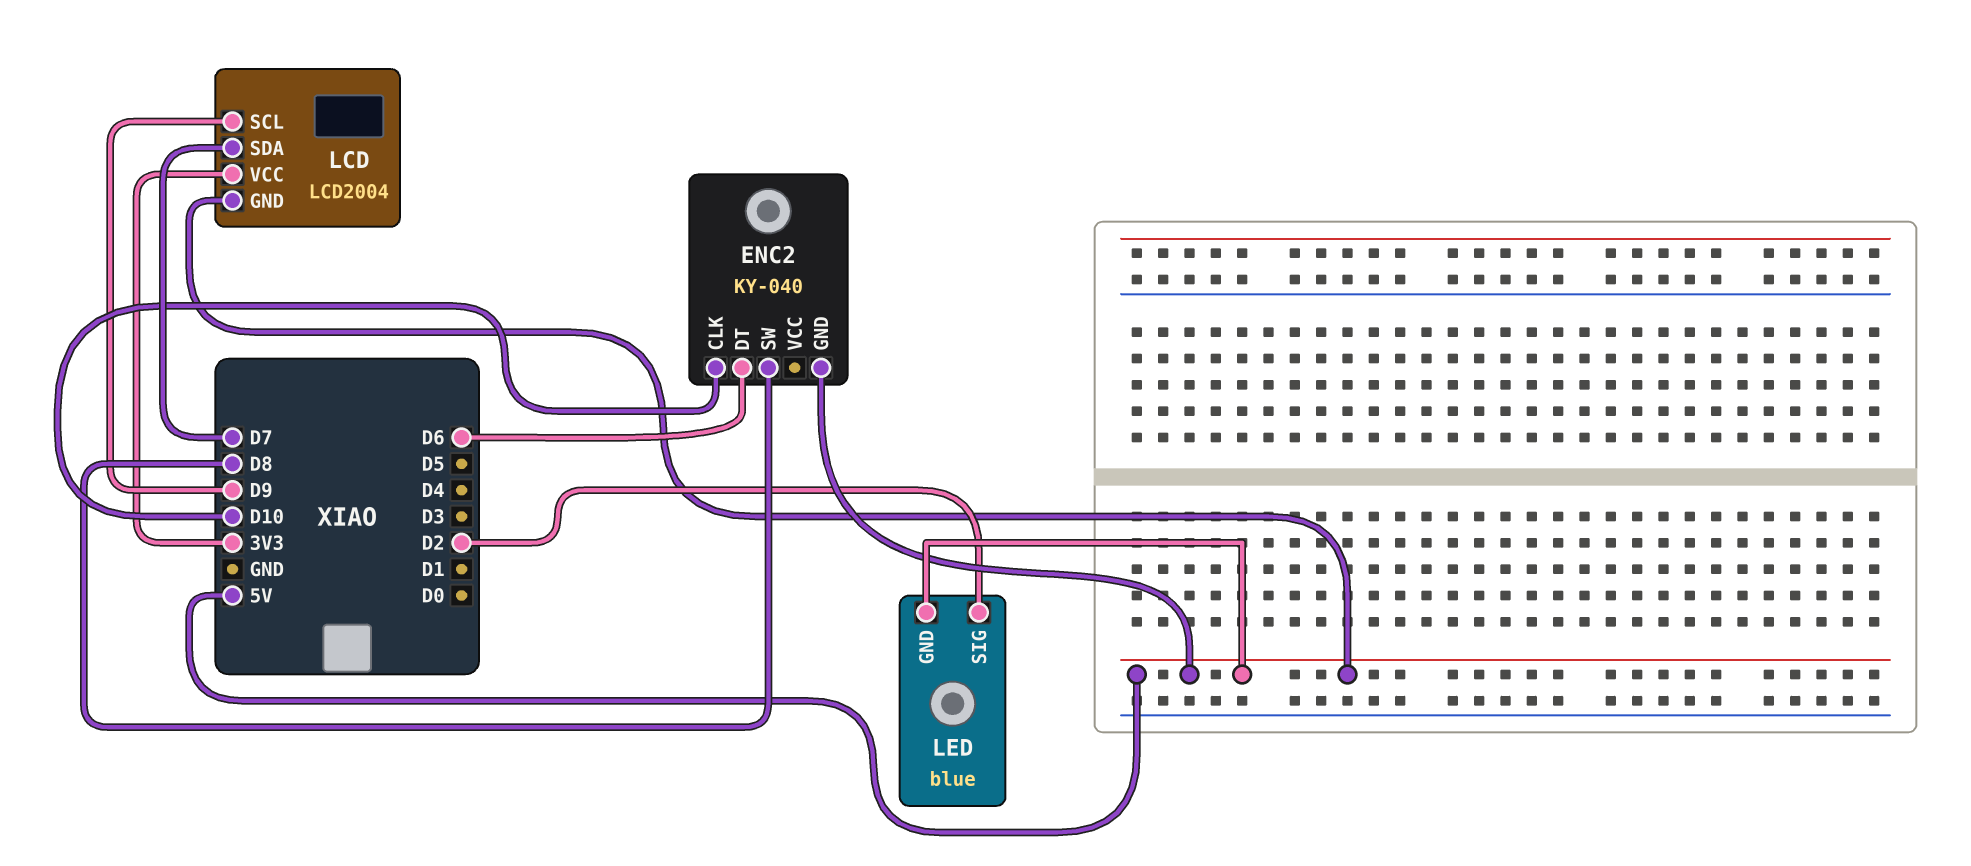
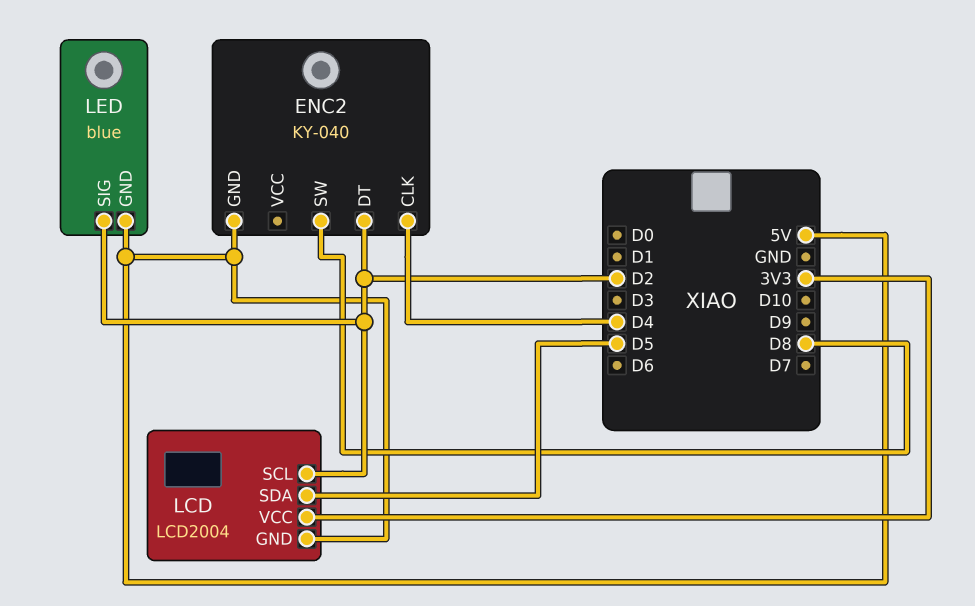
ENC2 pin CLK: D10 -> D4
ENC2 pin DT: D6 -> D2
LCD pin SCL: D9 -> D2
LCD pin SDA: D7 -> D5

